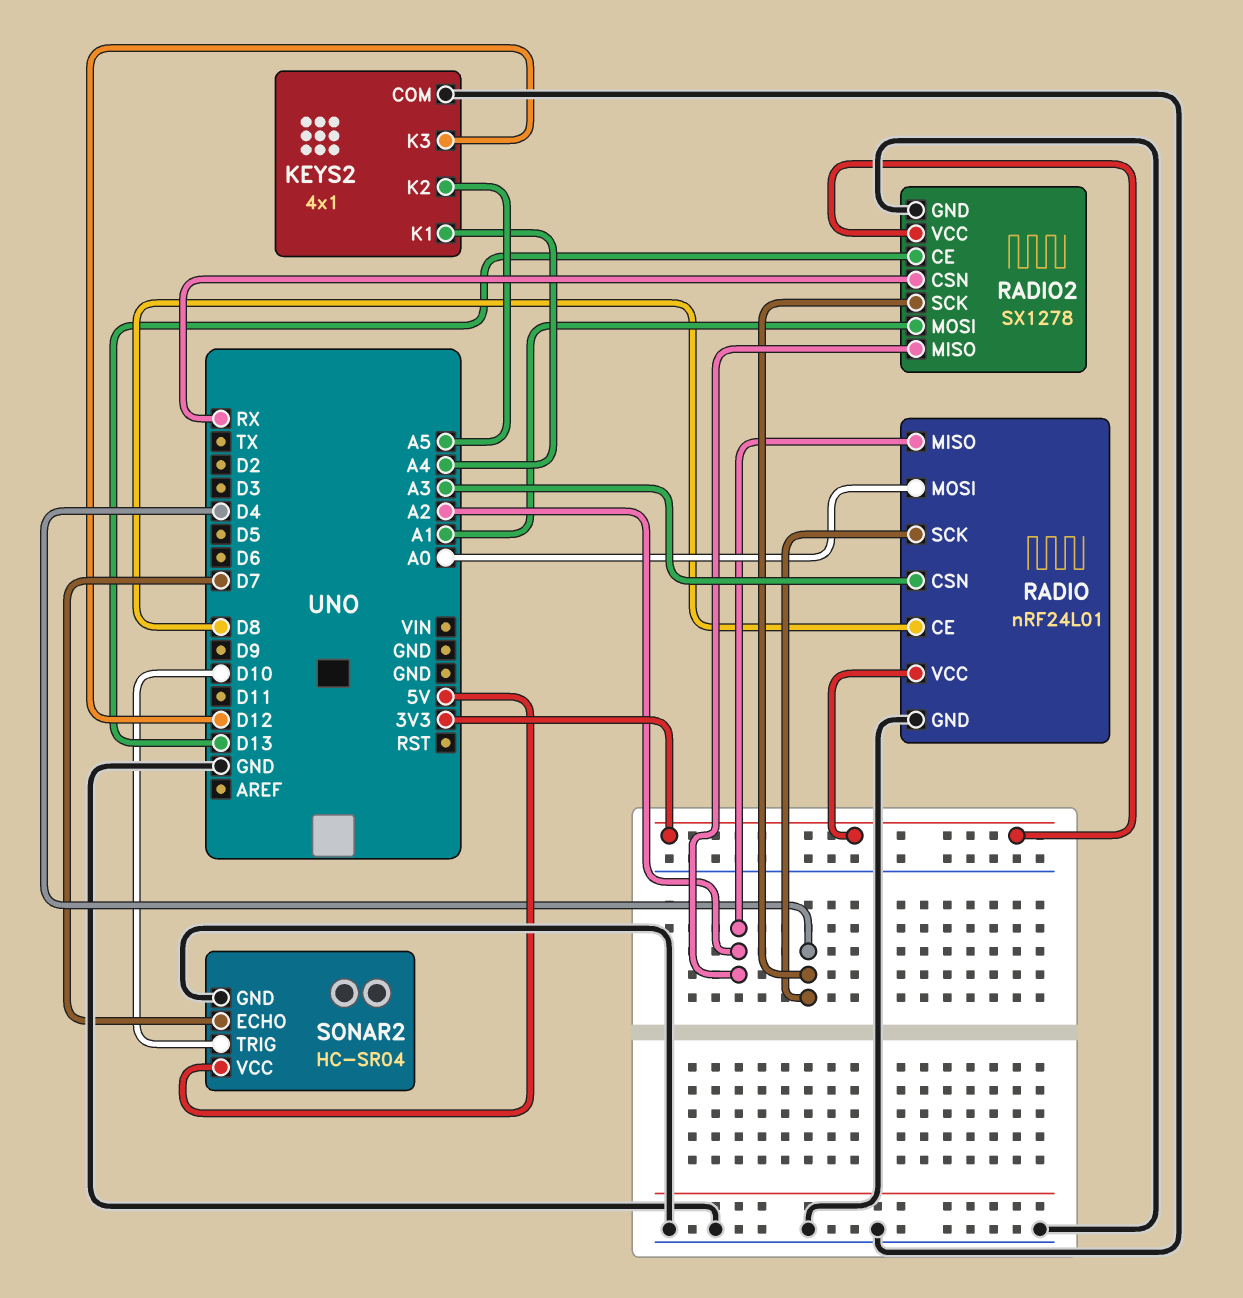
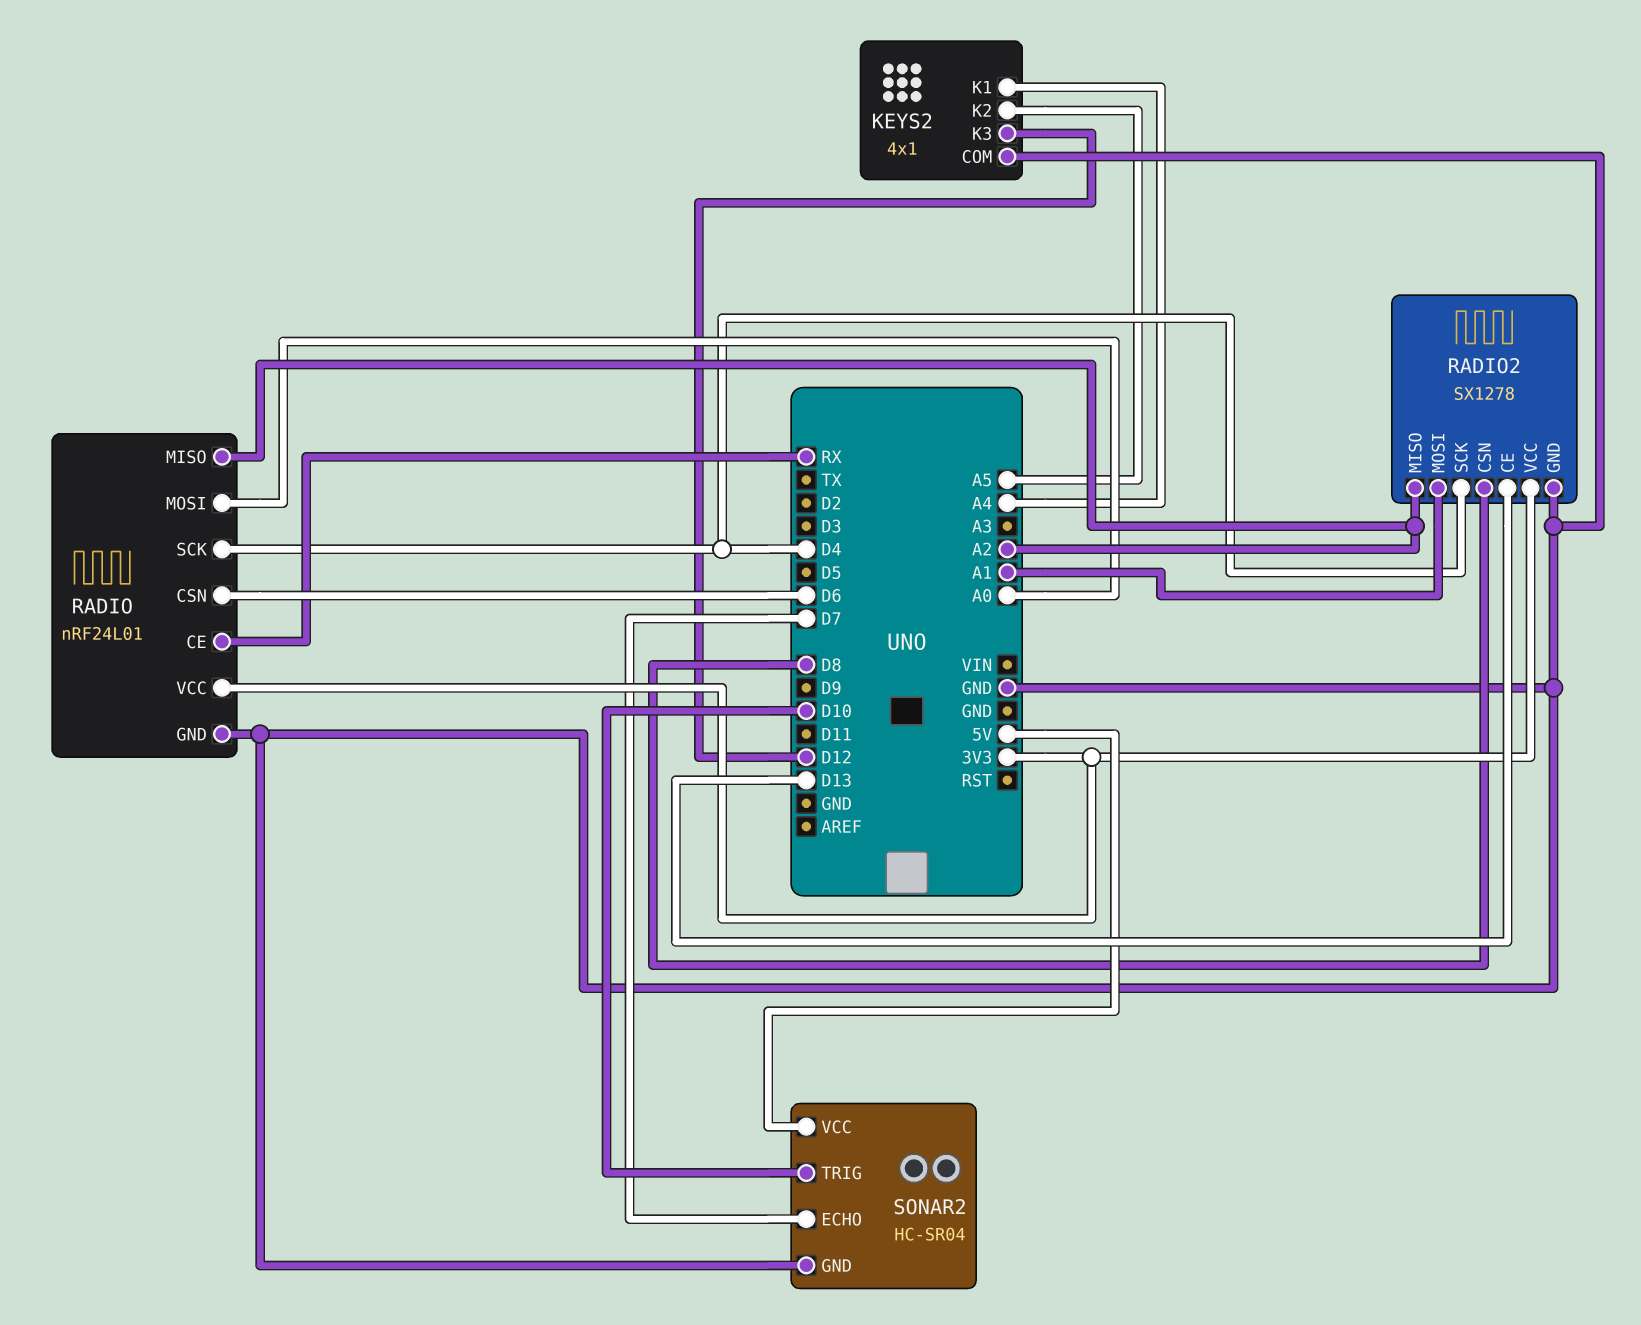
RADIO pin CE: D8 -> RX
RADIO pin CSN: A3 -> D6
RADIO2 pin CSN: RX -> D8

